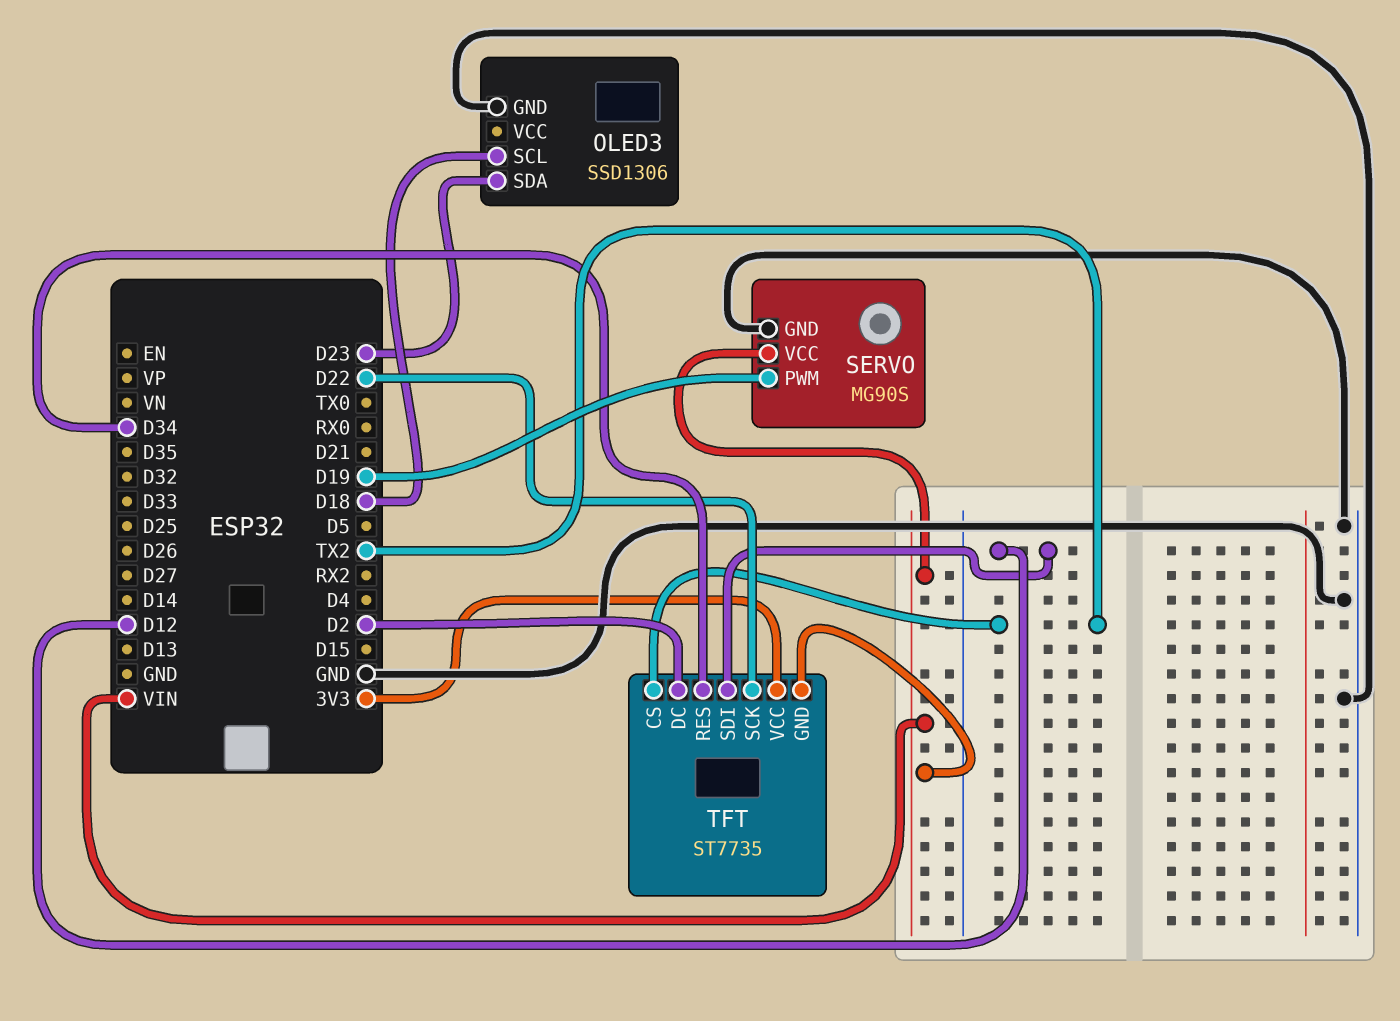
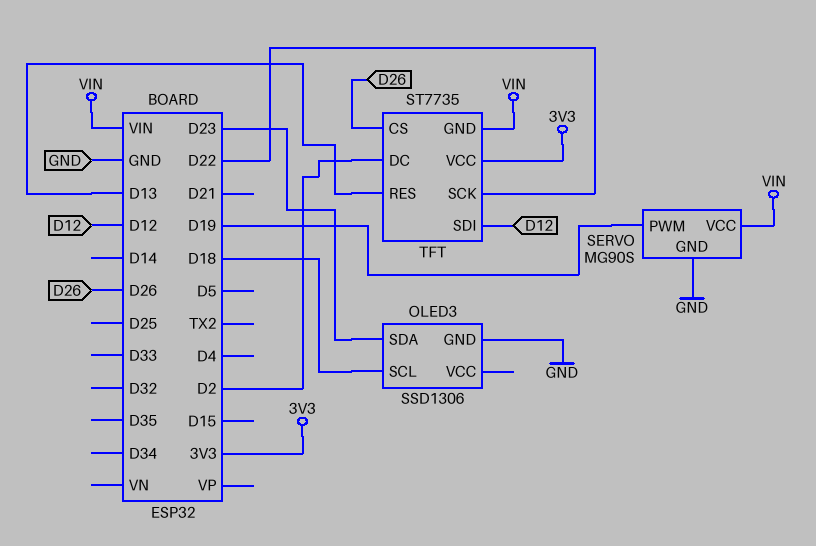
TFT pin CS: TX2 -> D26
TFT pin RES: D34 -> D13

